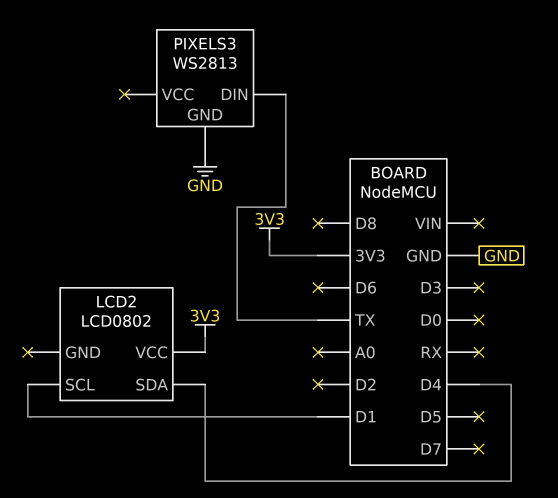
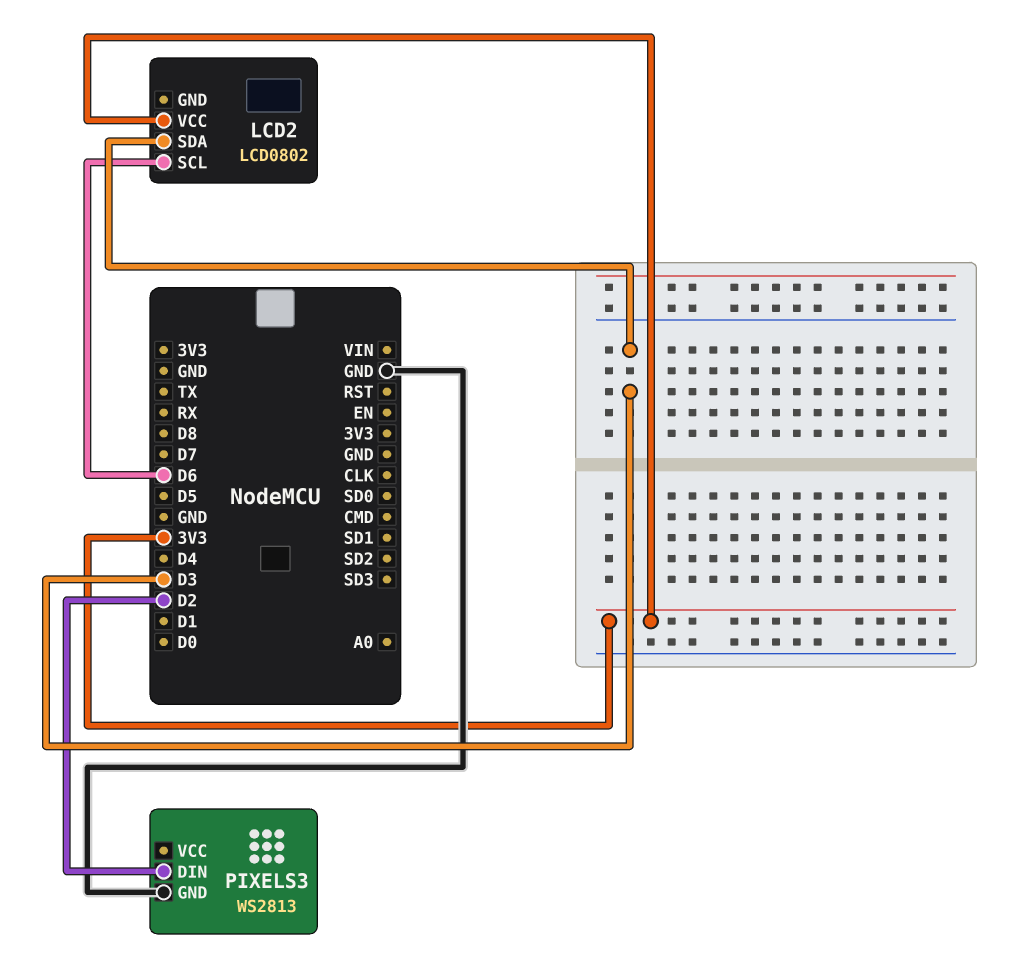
LCD2 pin SCL: D1 -> D6
LCD2 pin SDA: D4 -> D3
PIXELS3 pin DIN: TX -> D2

